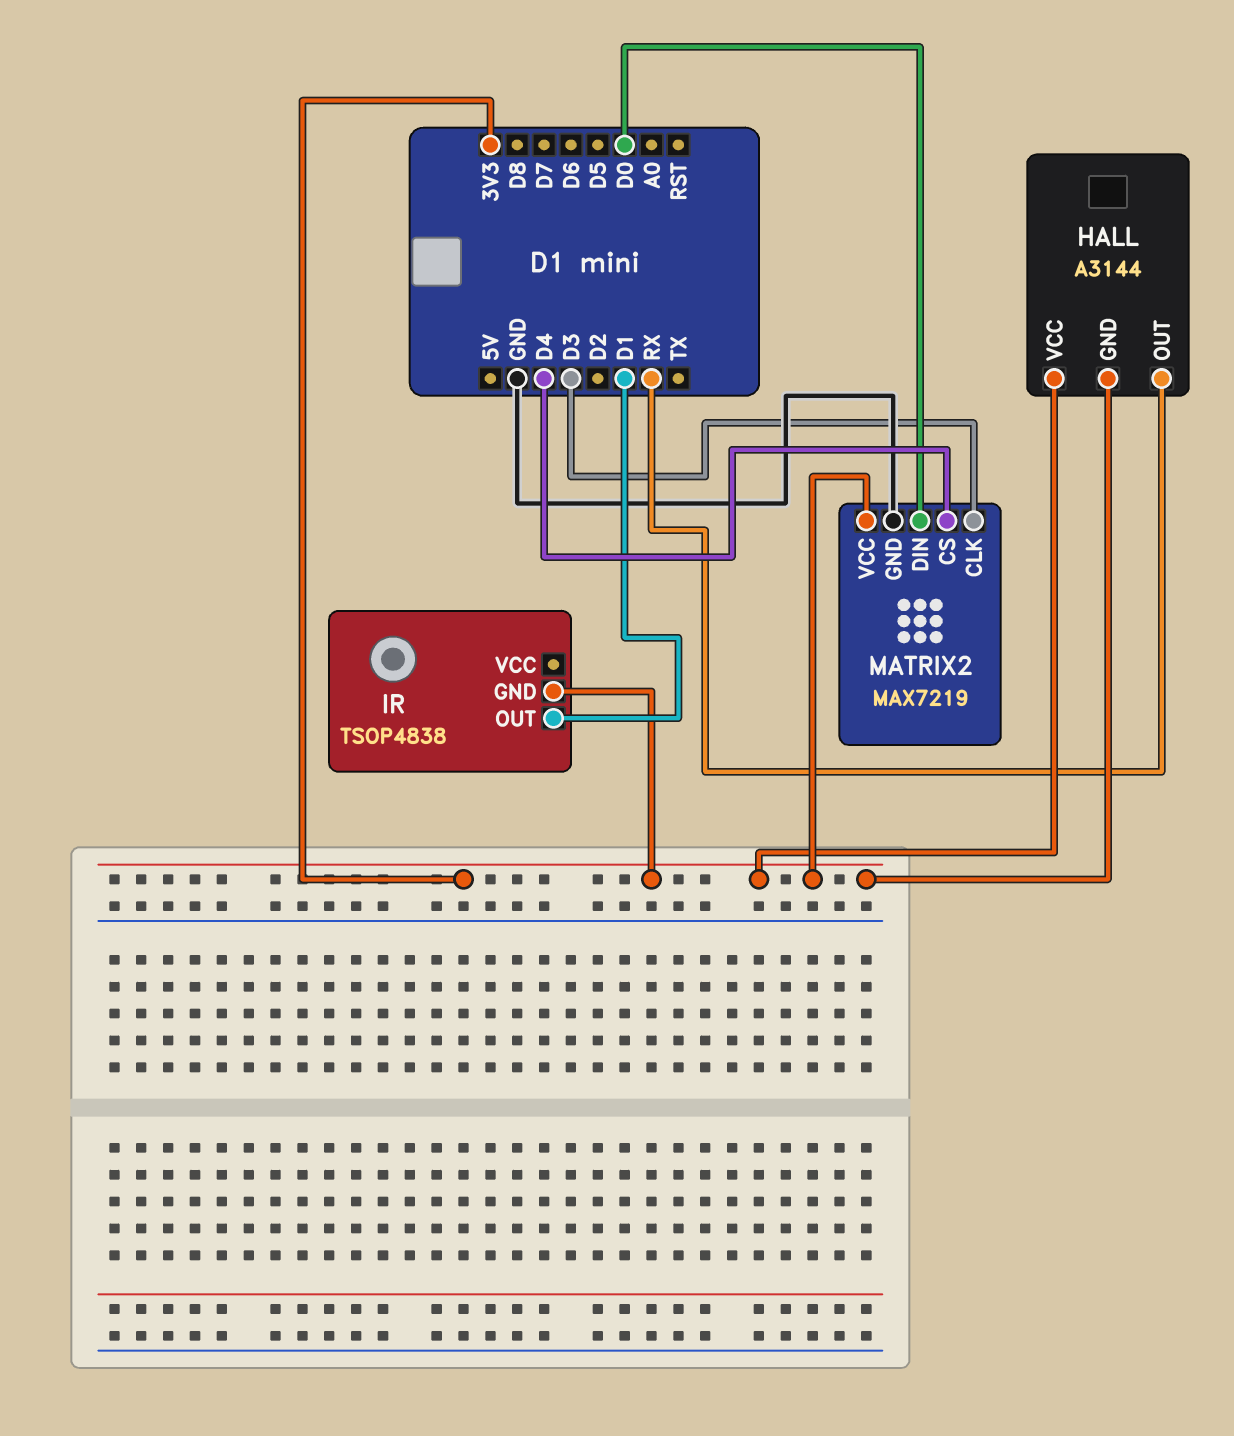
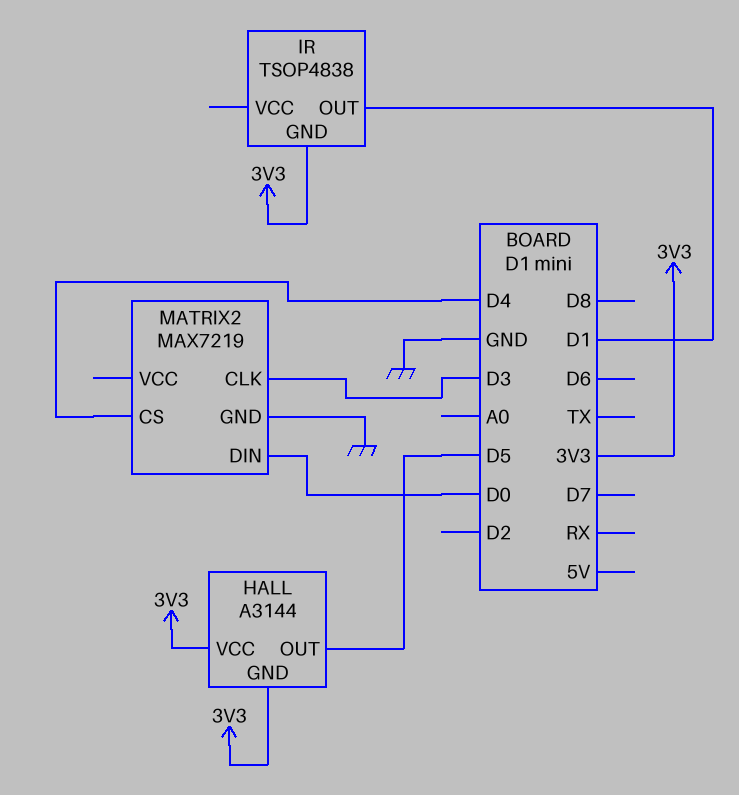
HALL pin OUT: RX -> D5
MATRIX2 pin VCC: 3V3 -> none

